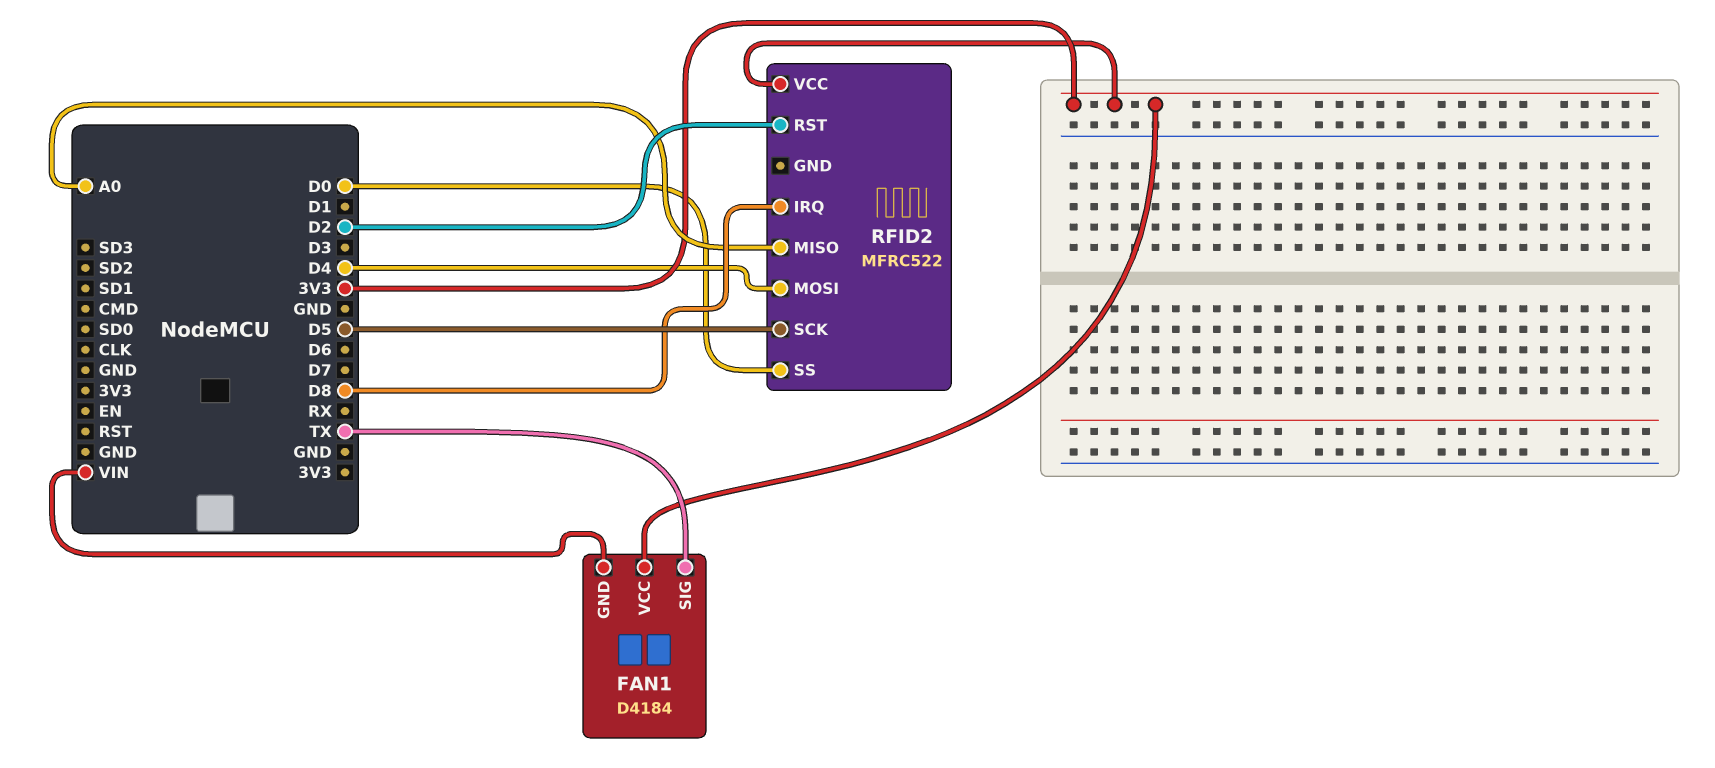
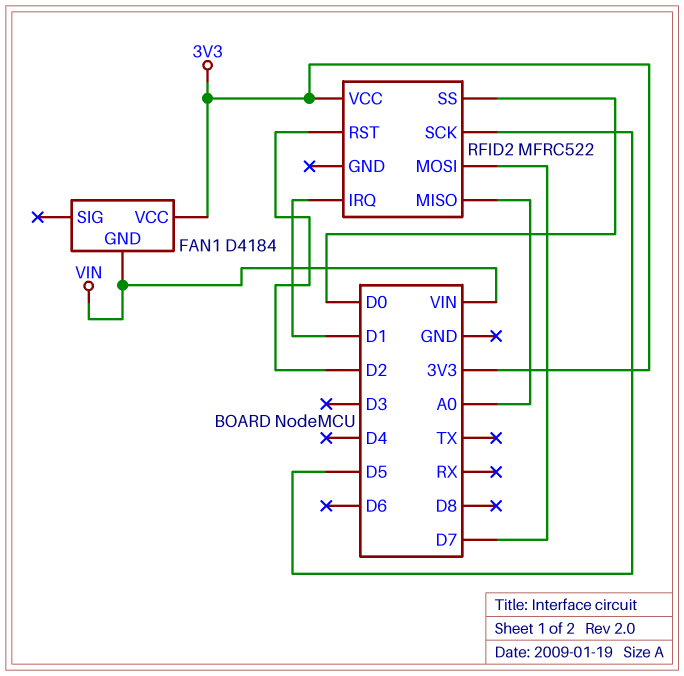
FAN1 pin SIG: TX -> none
RFID2 pin IRQ: D8 -> D1
RFID2 pin MOSI: D4 -> D7

